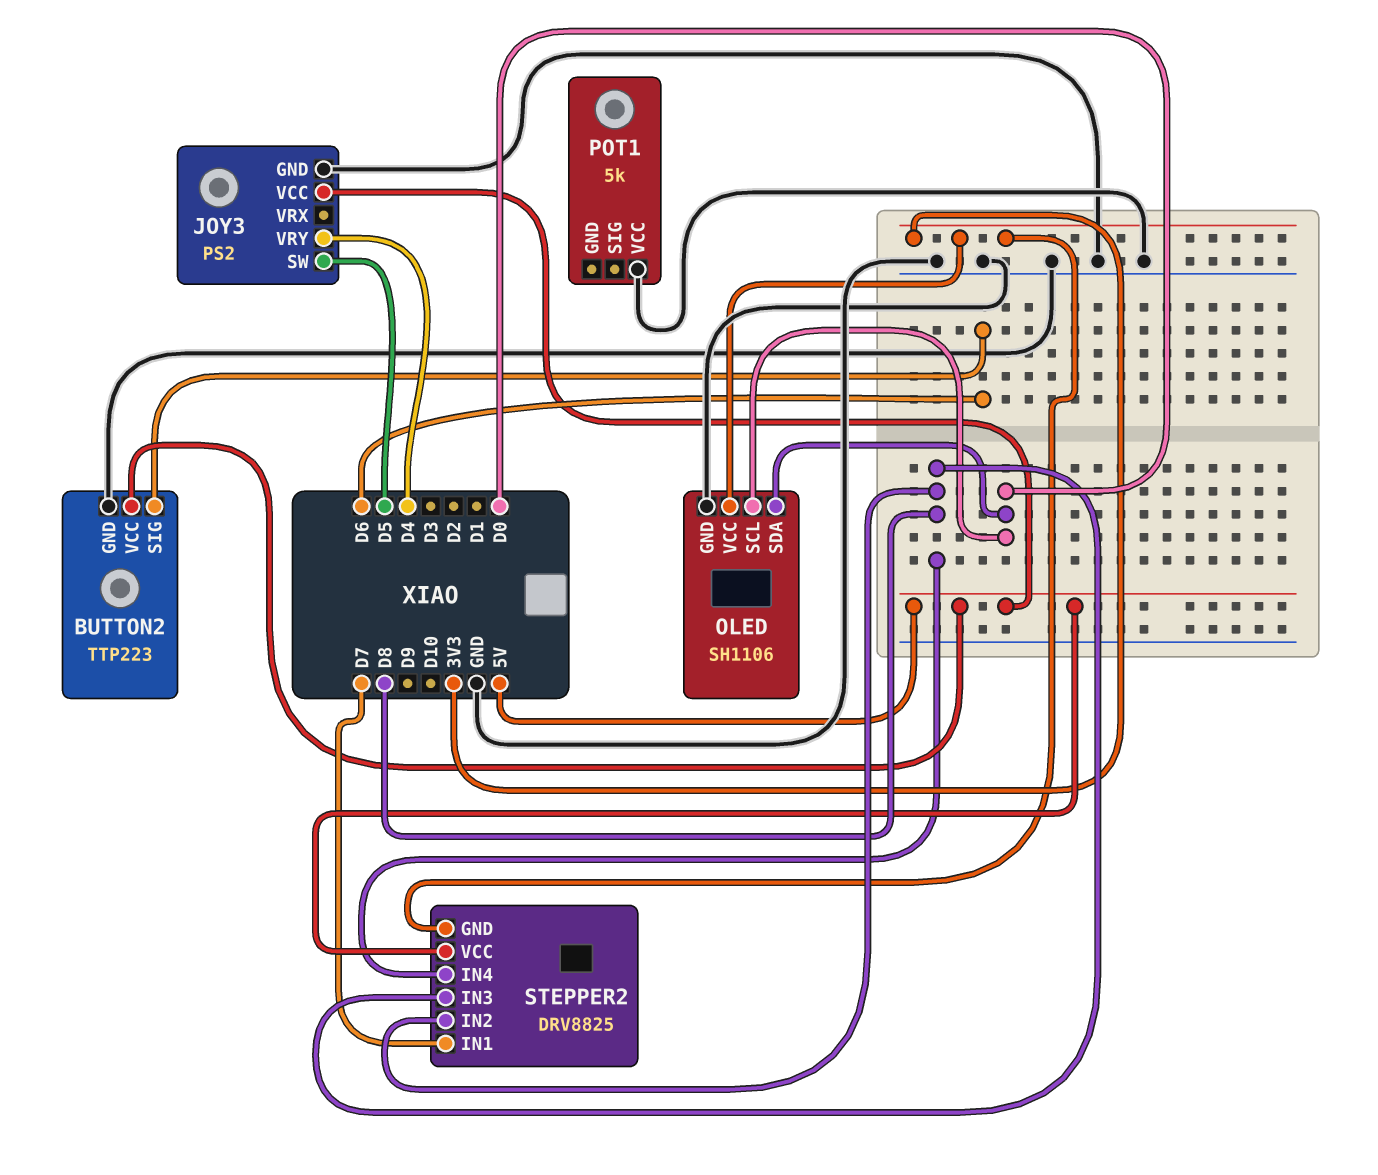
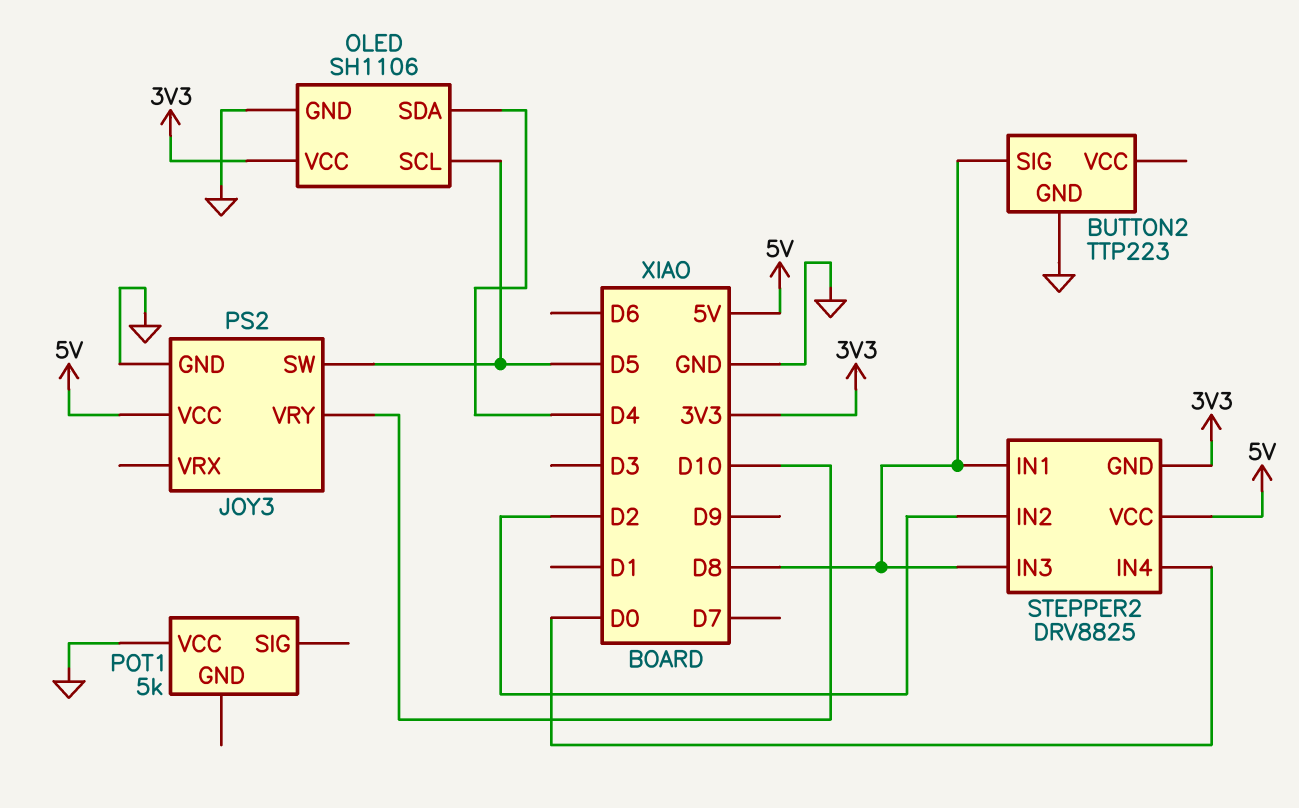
BUTTON2 pin SIG: D6 -> D8
BUTTON2 pin VCC: 5V -> none
JOY3 pin VRY: D4 -> D10
OLED pin SCL: D0 -> D5
OLED pin SDA: D0 -> D4
STEPPER2 pin IN1: D7 -> D8
STEPPER2 pin IN2: D8 -> D2
STEPPER2 pin IN4: D8 -> D0

